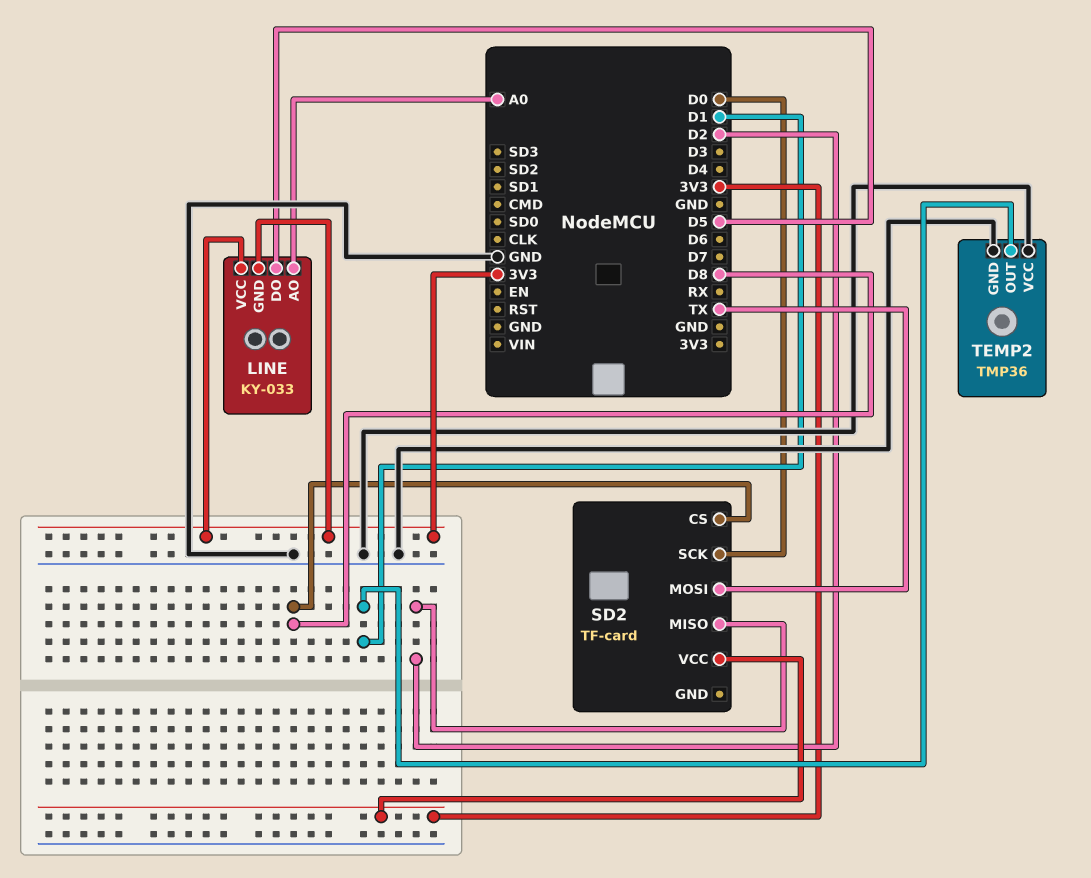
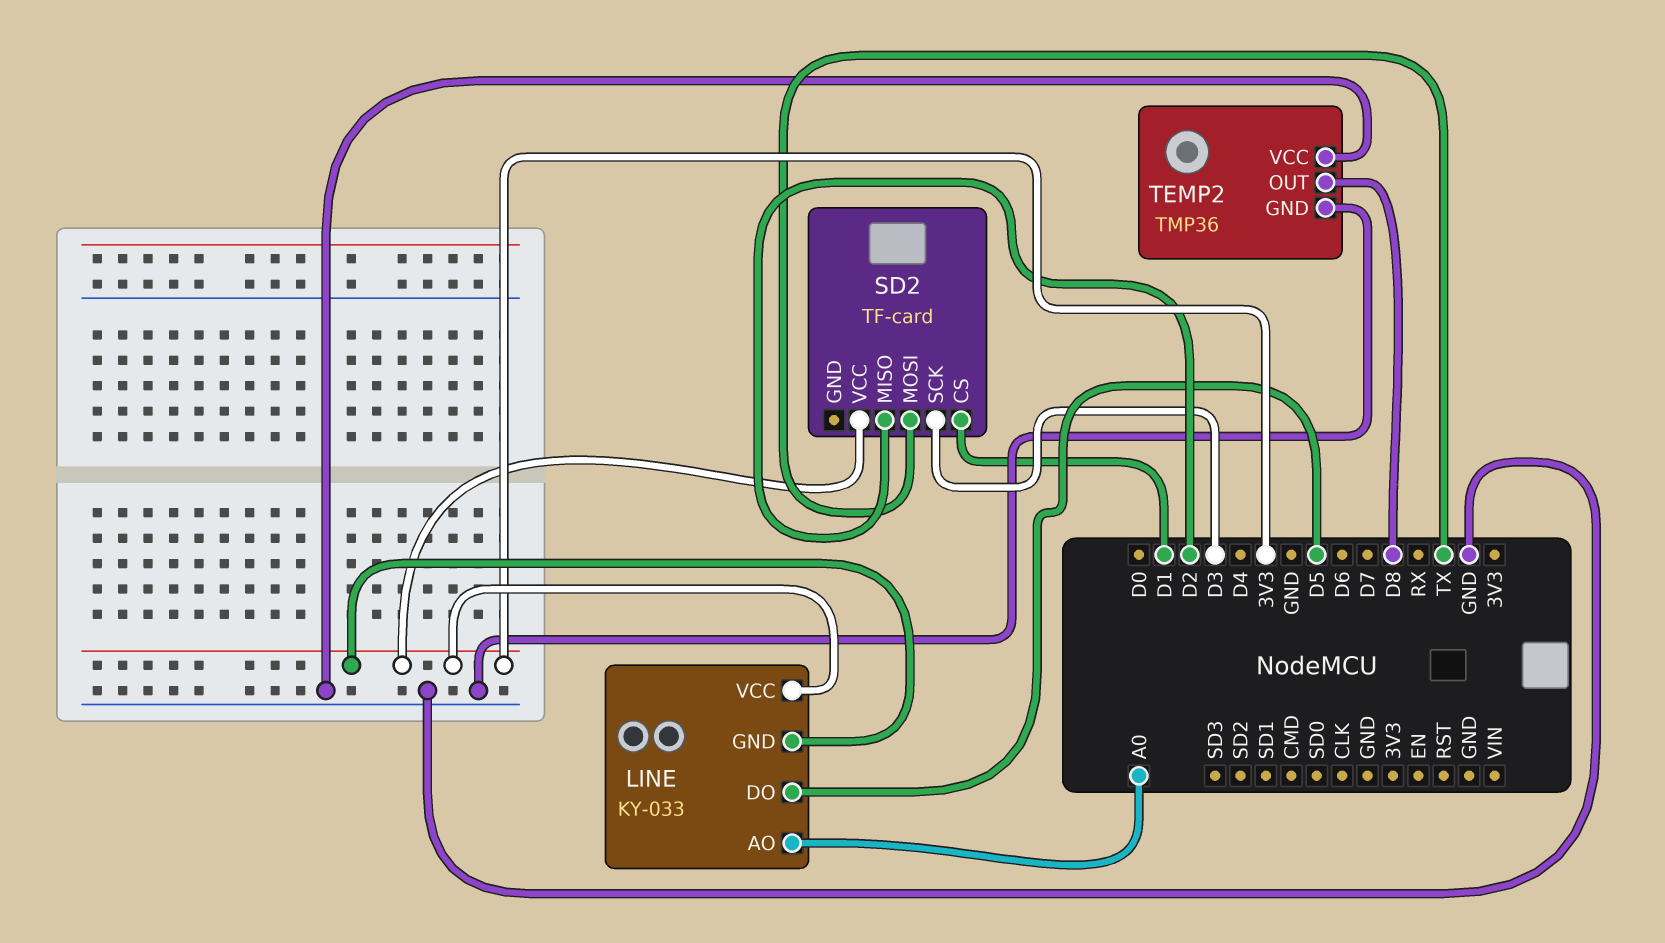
SD2 pin CS: D8 -> D1
SD2 pin SCK: D0 -> D3
TEMP2 pin OUT: D1 -> D8

